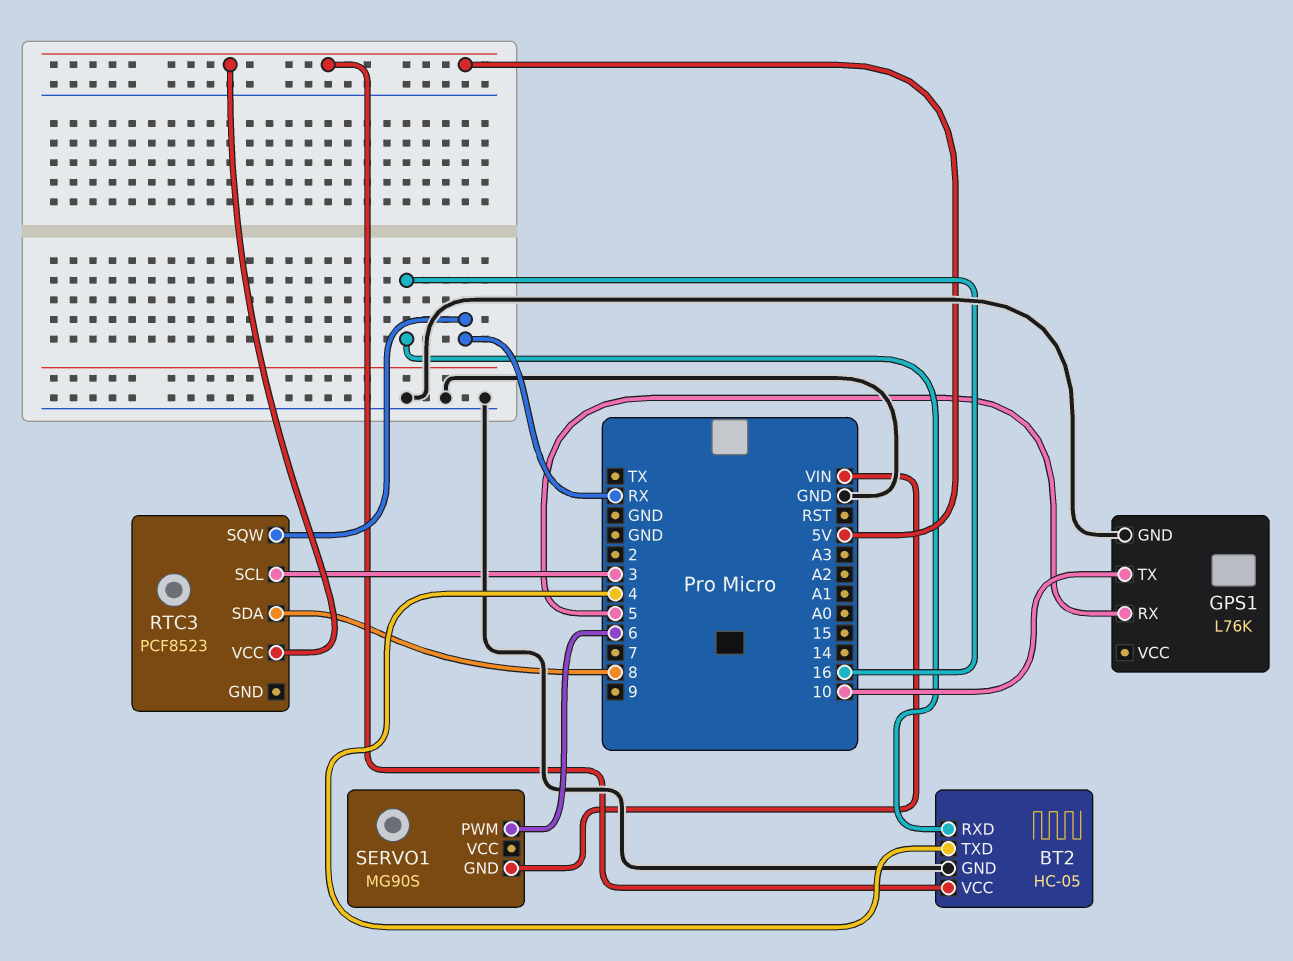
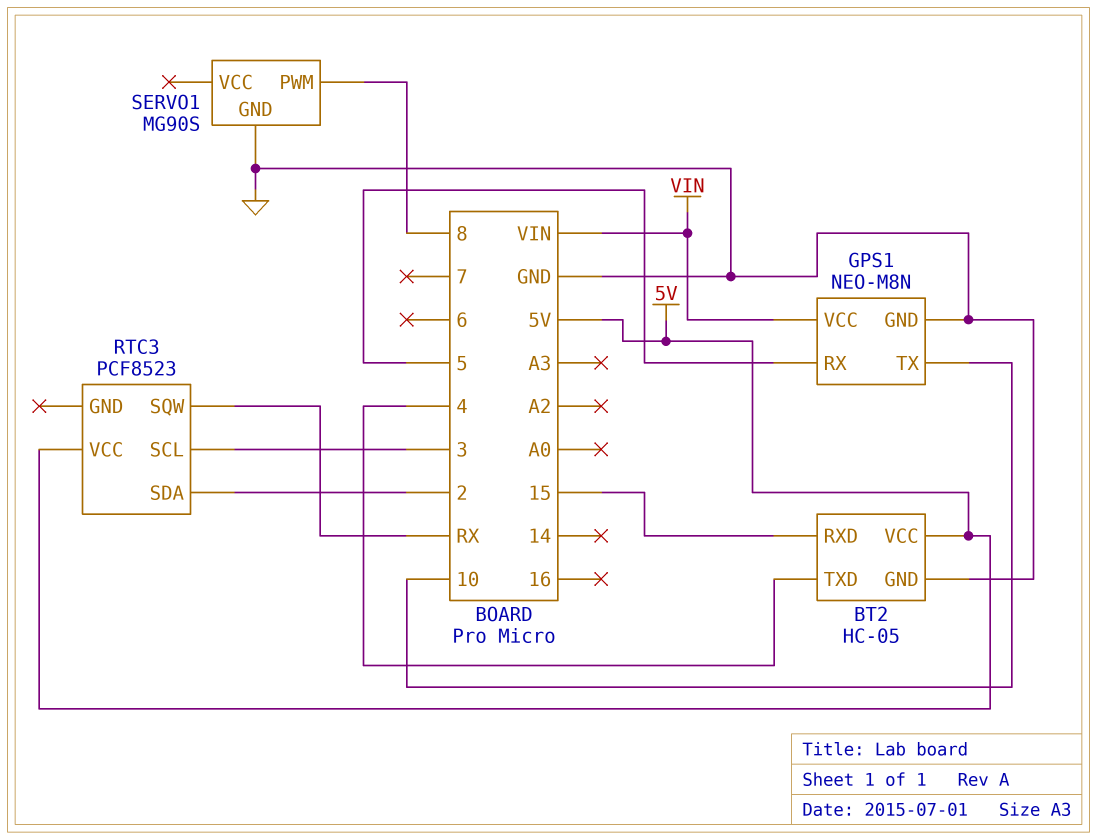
BT2 pin RXD: 16 -> 15
GPS1: L76K -> NEO-M8N
GPS1 pin VCC: none -> VIN
RTC3 pin SDA: 8 -> 2
SERVO1 pin GND: VIN -> GND
SERVO1 pin PWM: 6 -> 8

